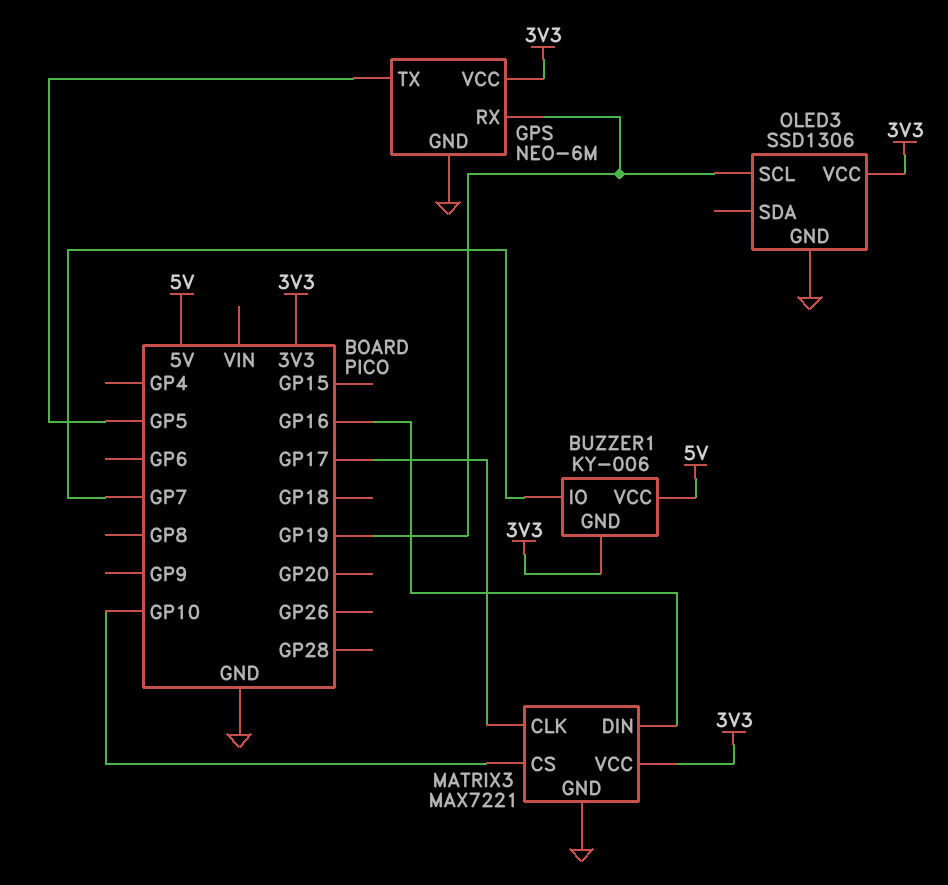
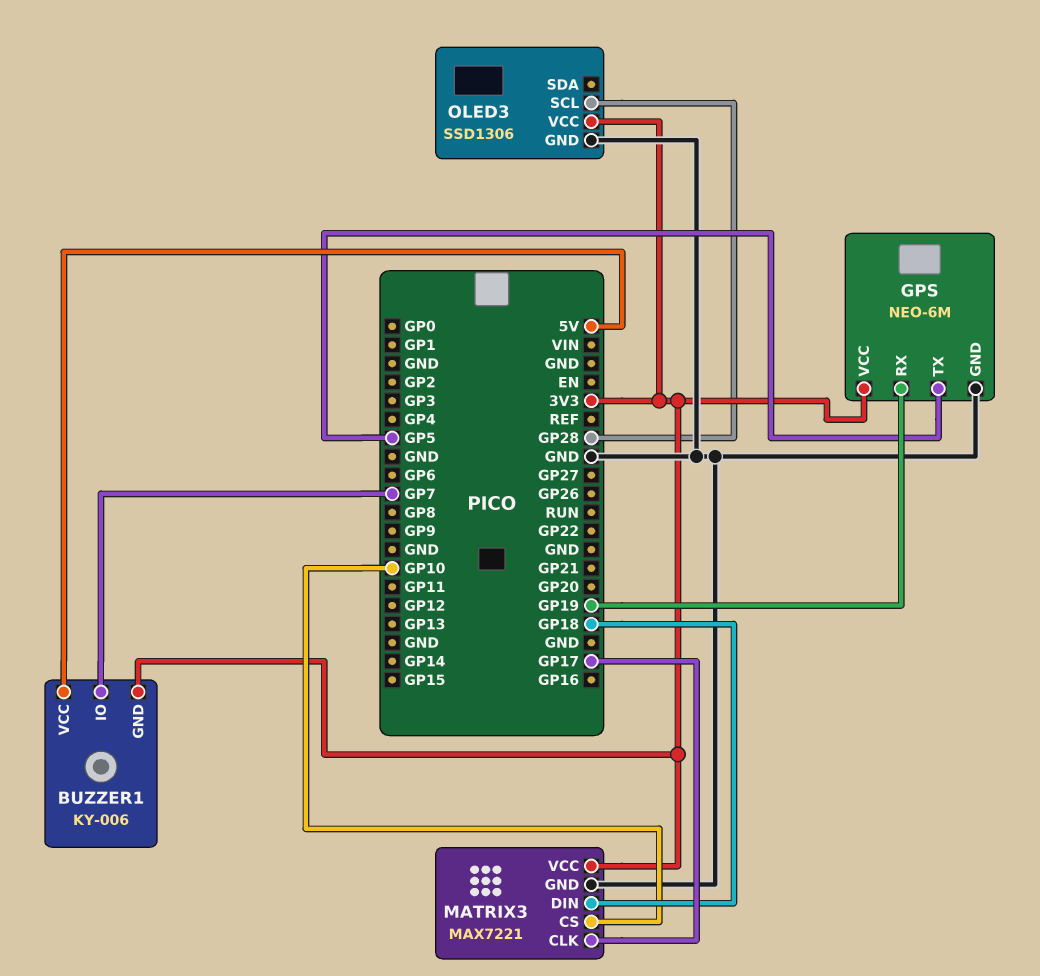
MATRIX3 pin DIN: GP16 -> GP18
OLED3 pin SCL: GP19 -> GP28

